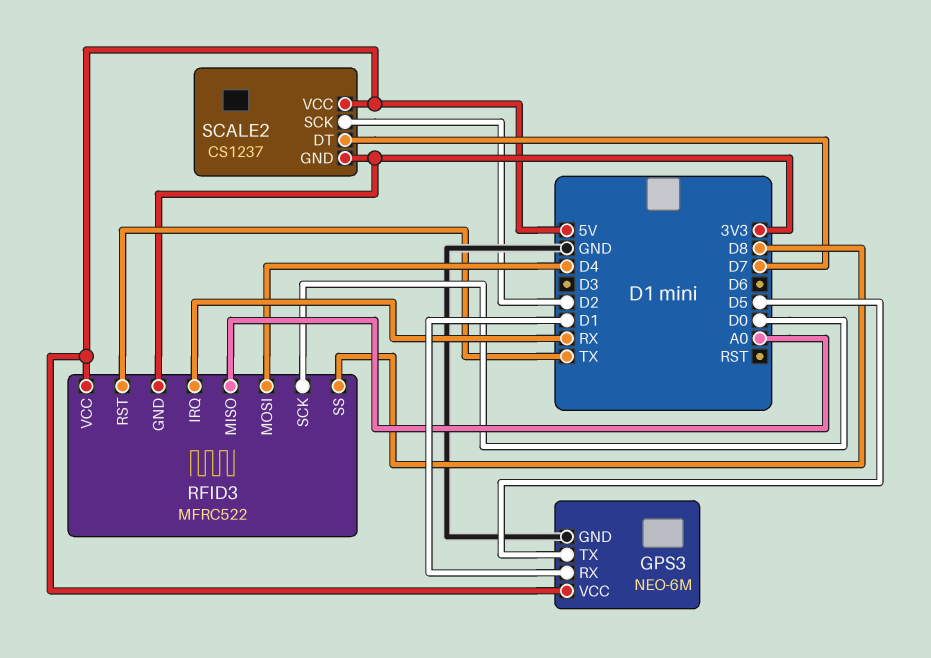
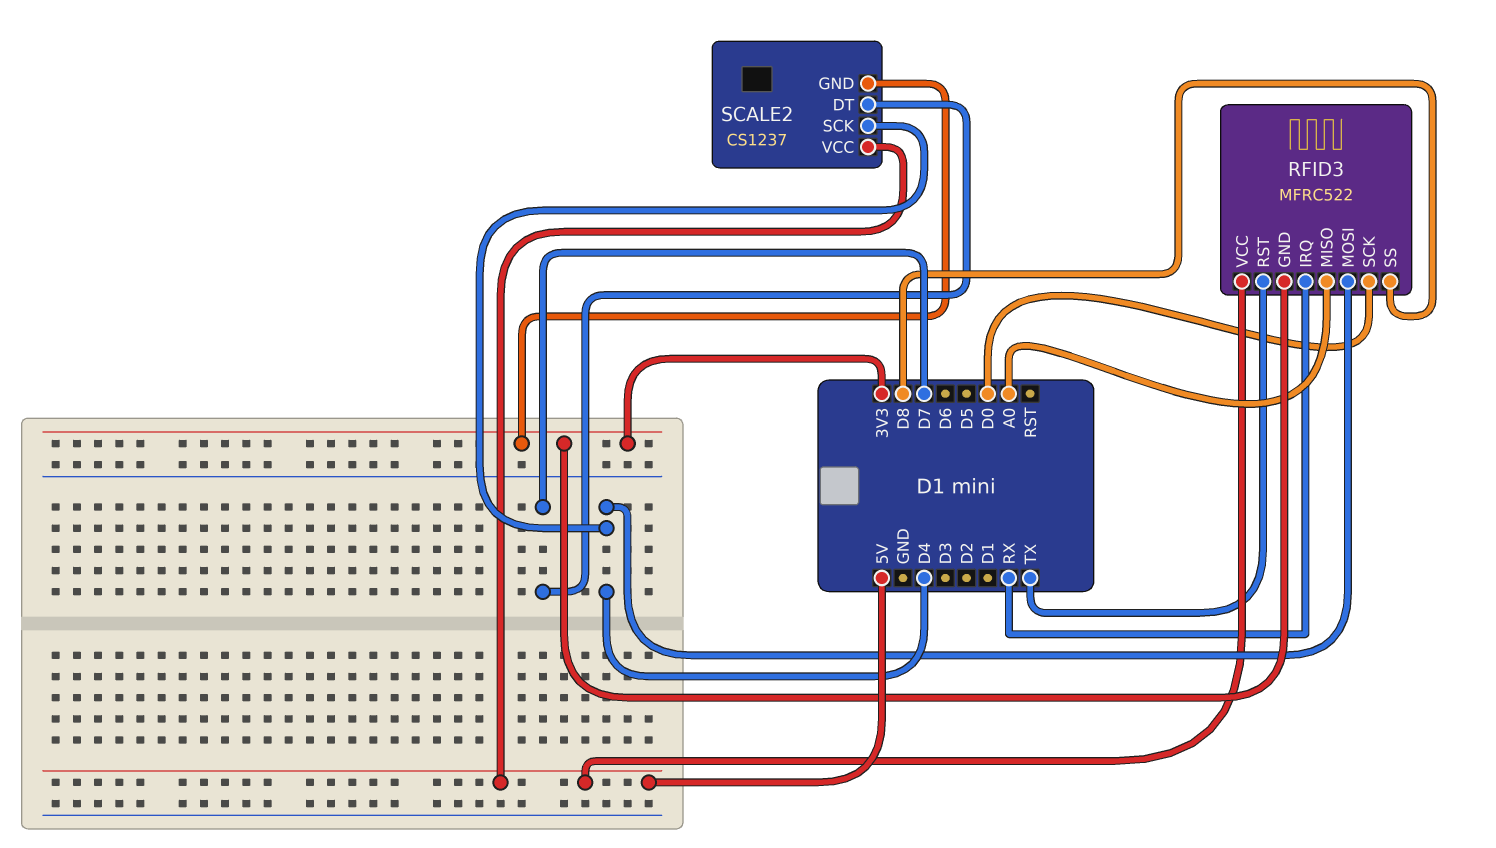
GPS3: NEO-6M -> none
GPS3 pin GND: GND -> none
GPS3 pin RX: D1 -> none
GPS3 pin TX: D5 -> none
GPS3 pin VCC: 5V -> none
SCALE2 pin SCK: D2 -> D4

